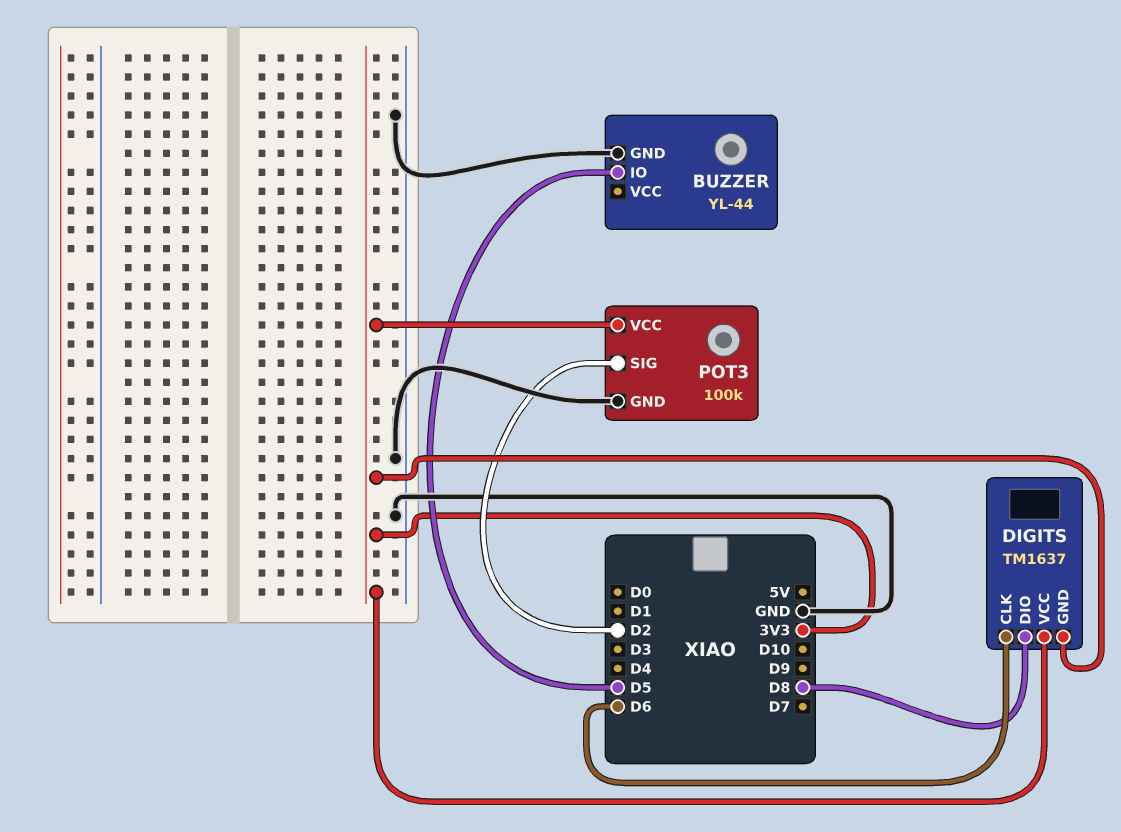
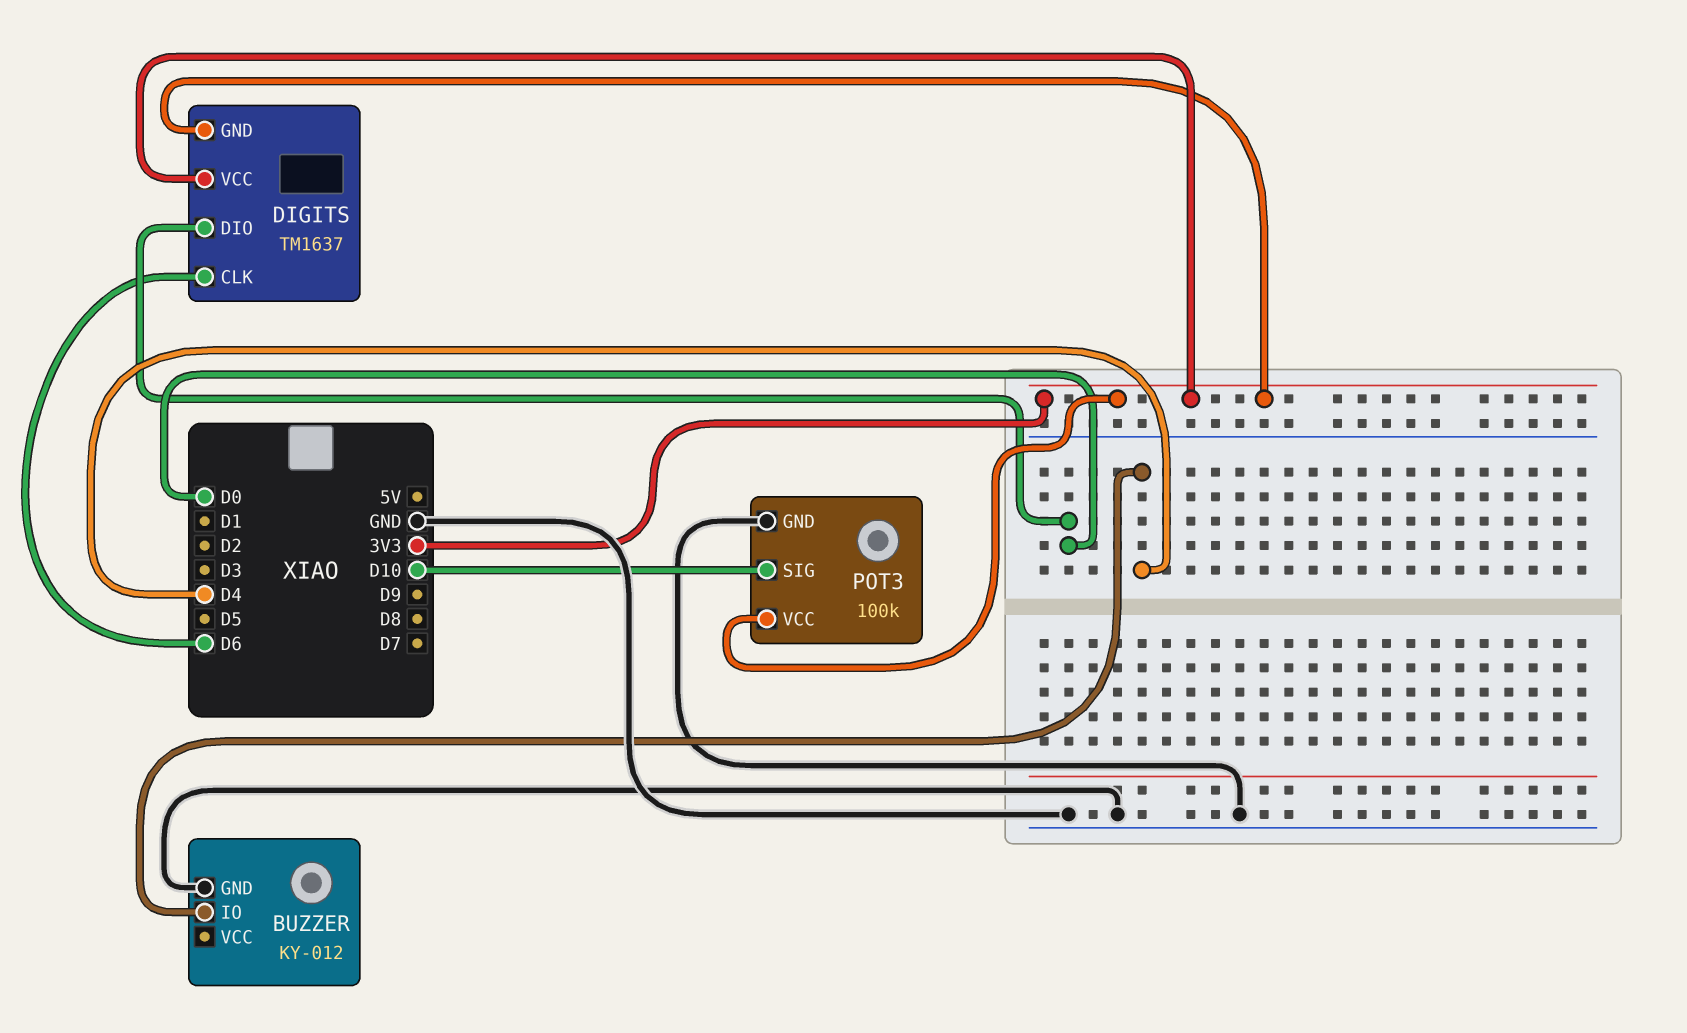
BUZZER: YL-44 -> KY-012
BUZZER pin IO: D5 -> D4
DIGITS pin DIO: D8 -> D0
POT3 pin SIG: D2 -> D10

